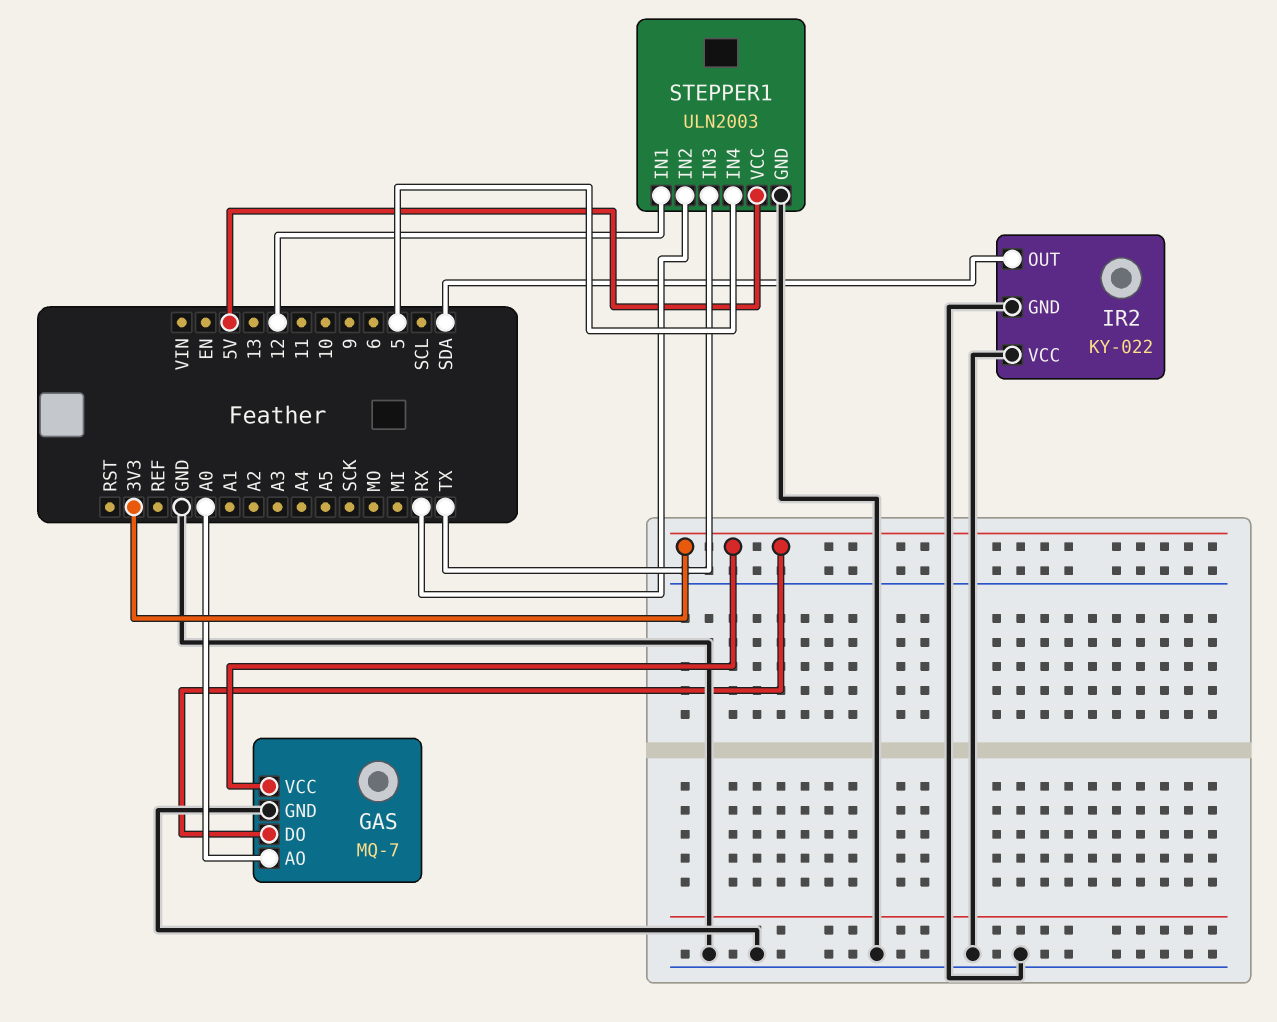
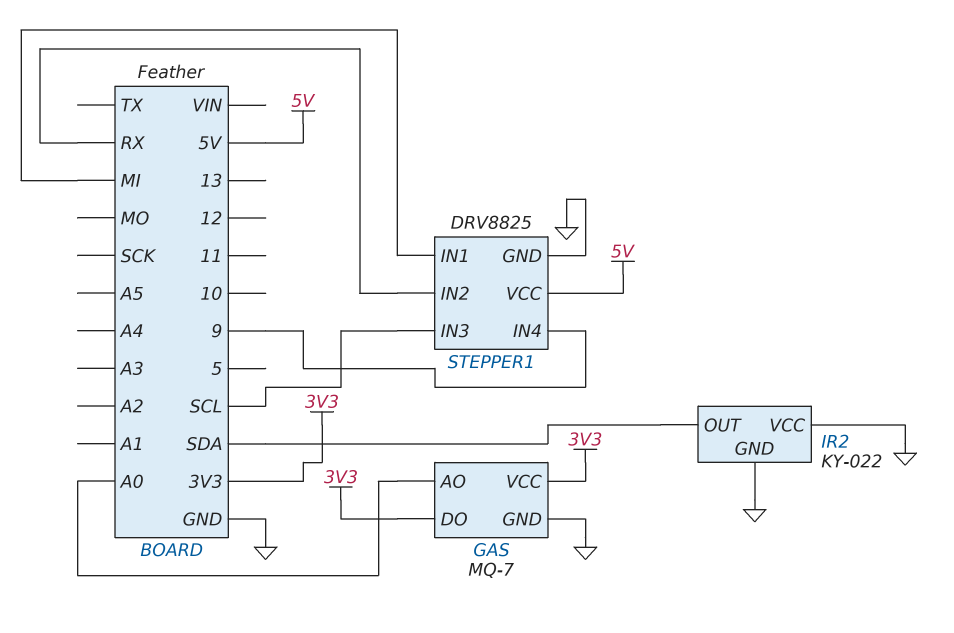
STEPPER1: ULN2003 -> DRV8825
STEPPER1 pin IN1: 12 -> MI
STEPPER1 pin IN3: TX -> SCL
STEPPER1 pin IN4: 5 -> 9

